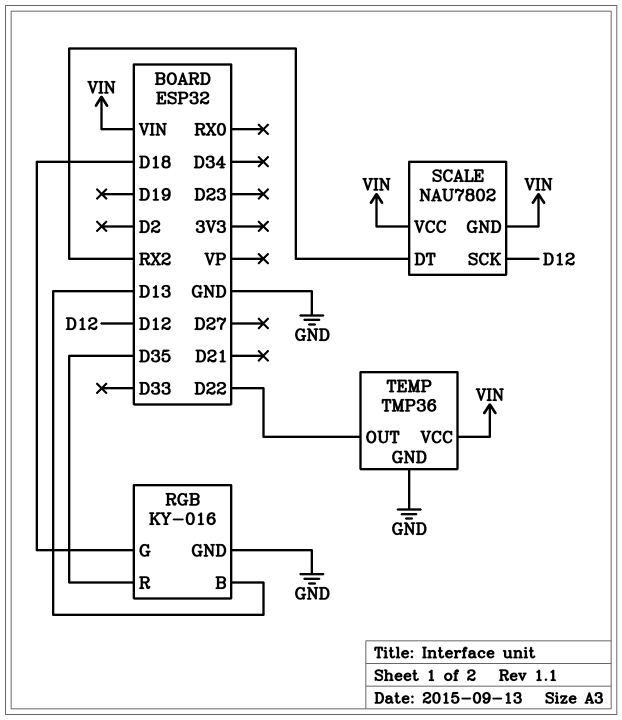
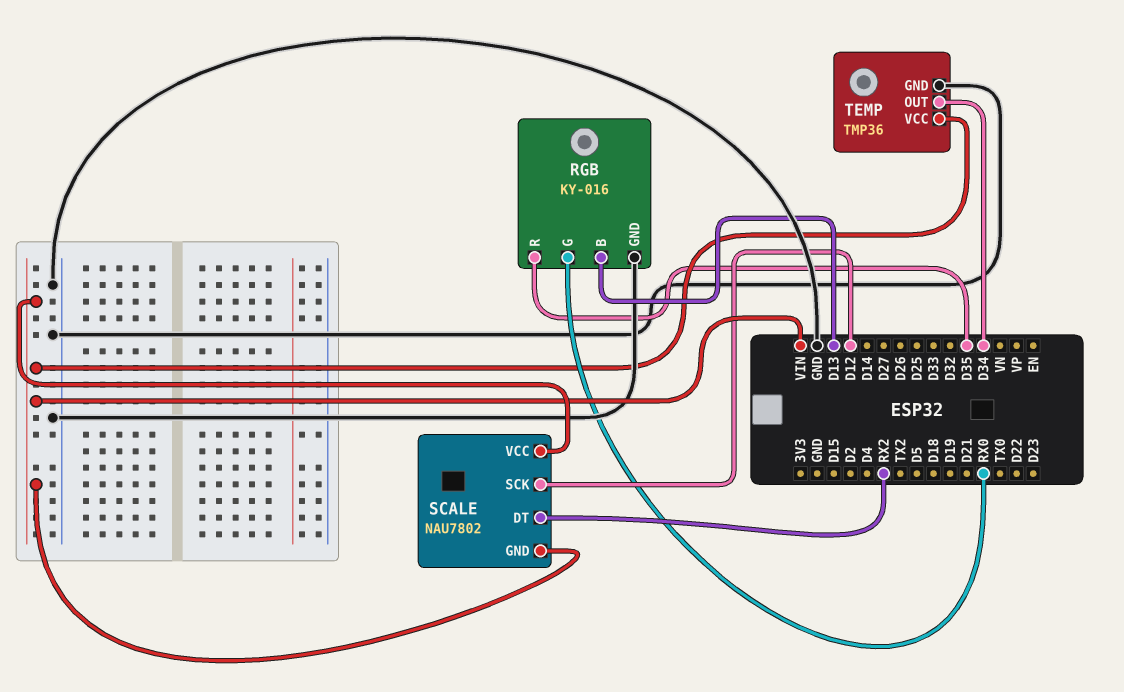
RGB pin G: D18 -> RX0
TEMP pin OUT: D22 -> D34

